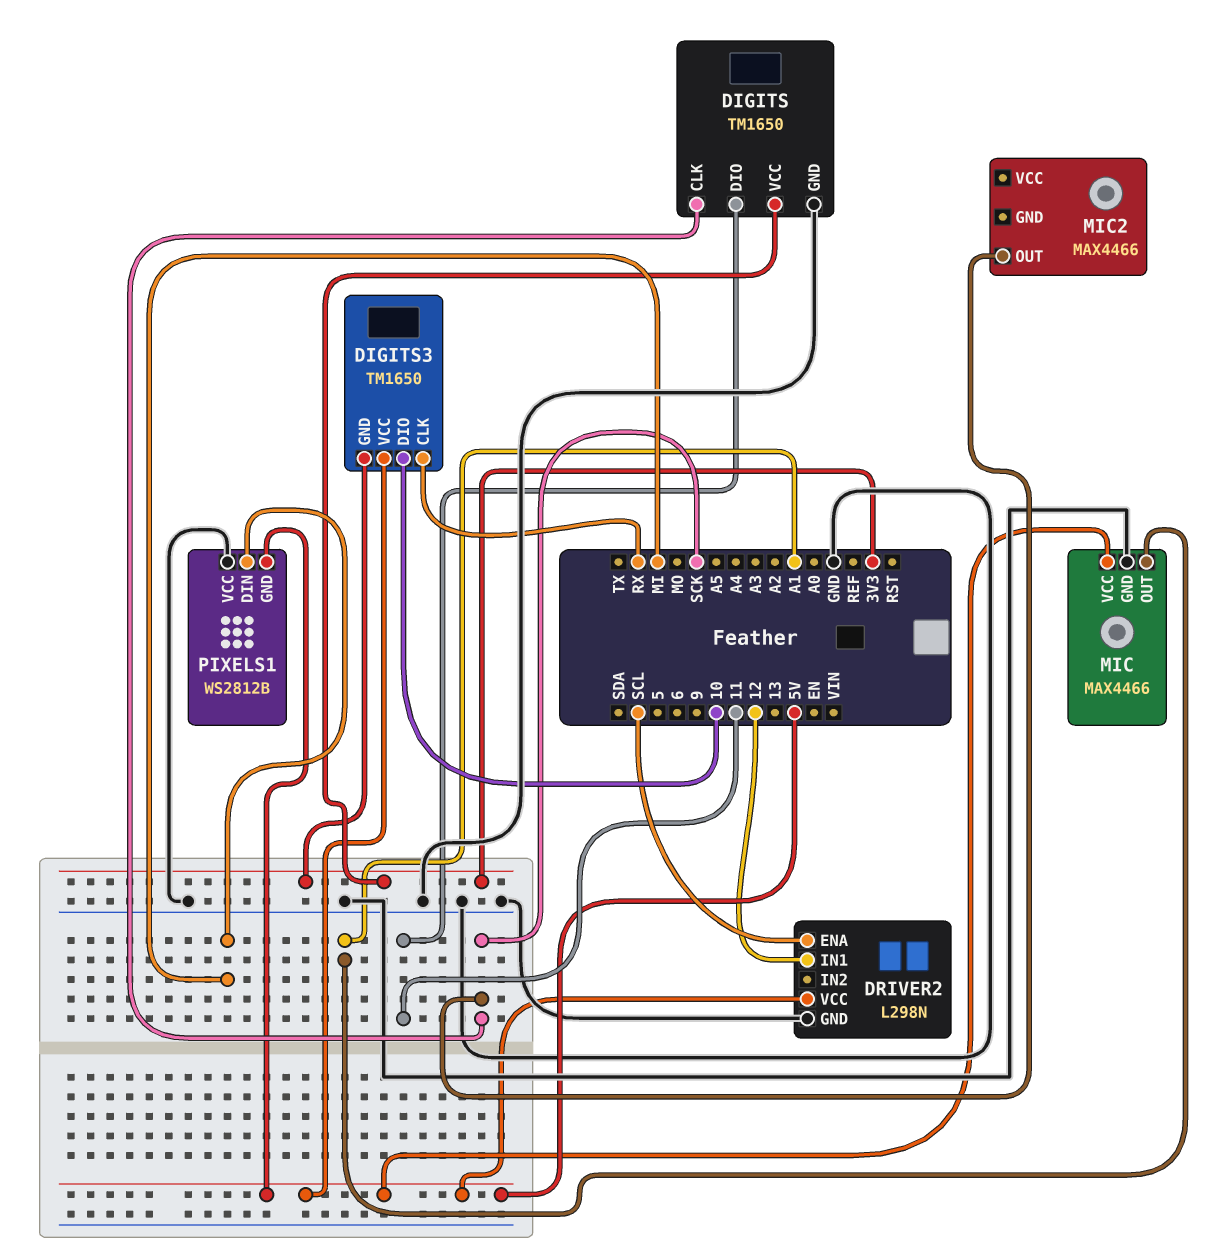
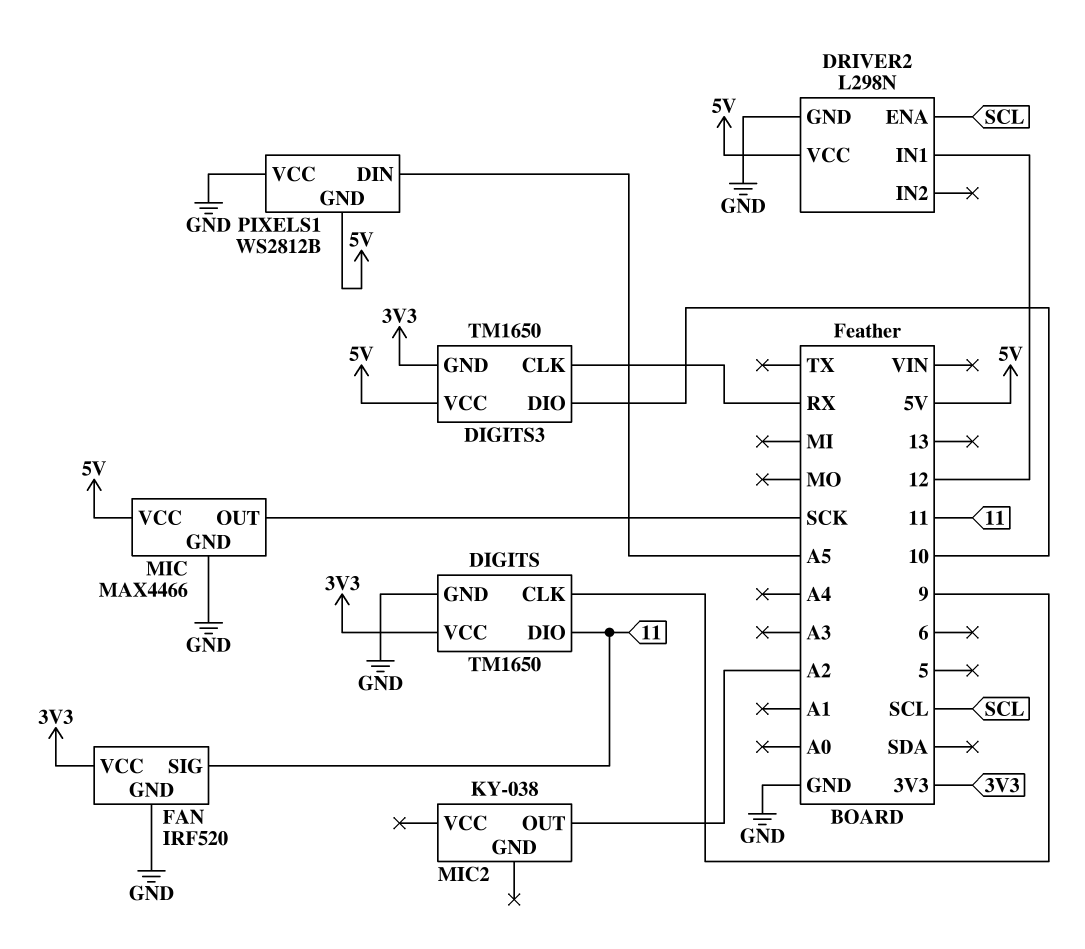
DIGITS pin CLK: SCK -> 9
FAN: none -> IRF520
FAN pin GND: none -> GND
FAN pin SIG: none -> 11
FAN pin VCC: none -> 3V3
MIC pin OUT: A1 -> SCK
MIC2: MAX4466 -> KY-038
MIC2 pin OUT: SCK -> A2
PIXELS1 pin DIN: MI -> A5

